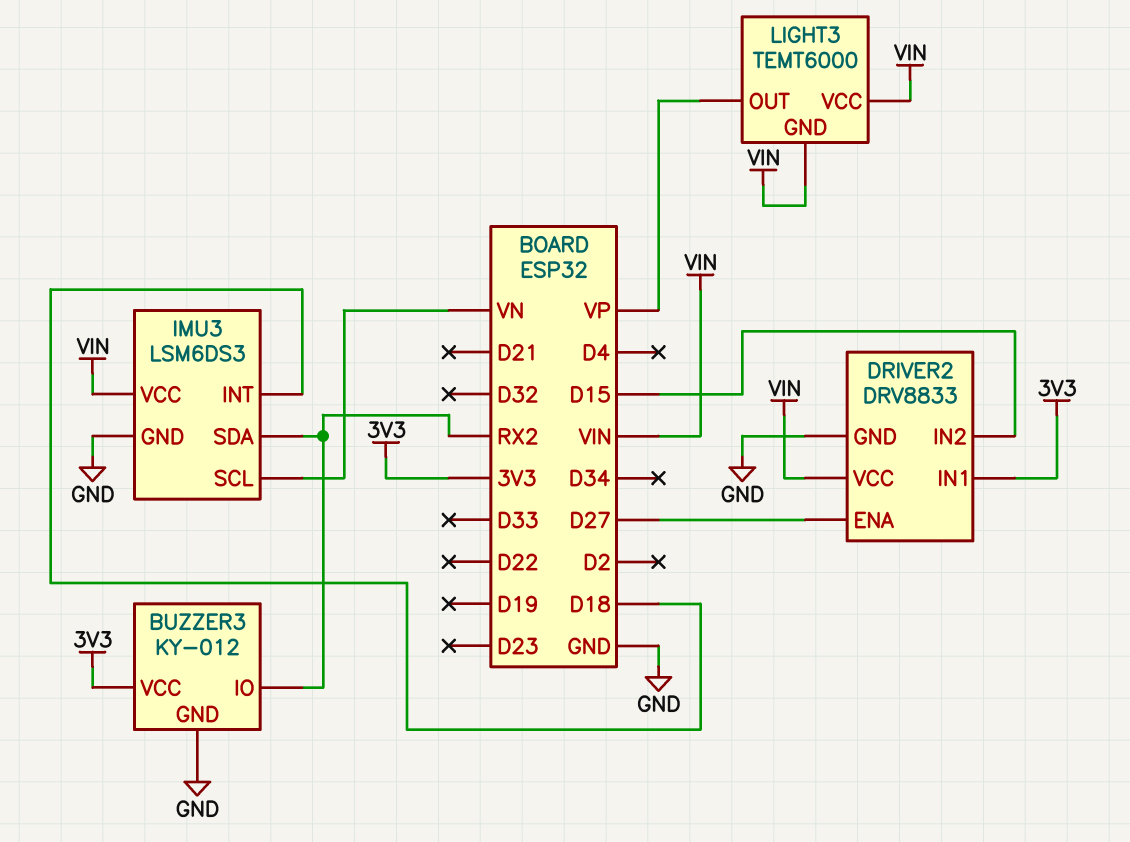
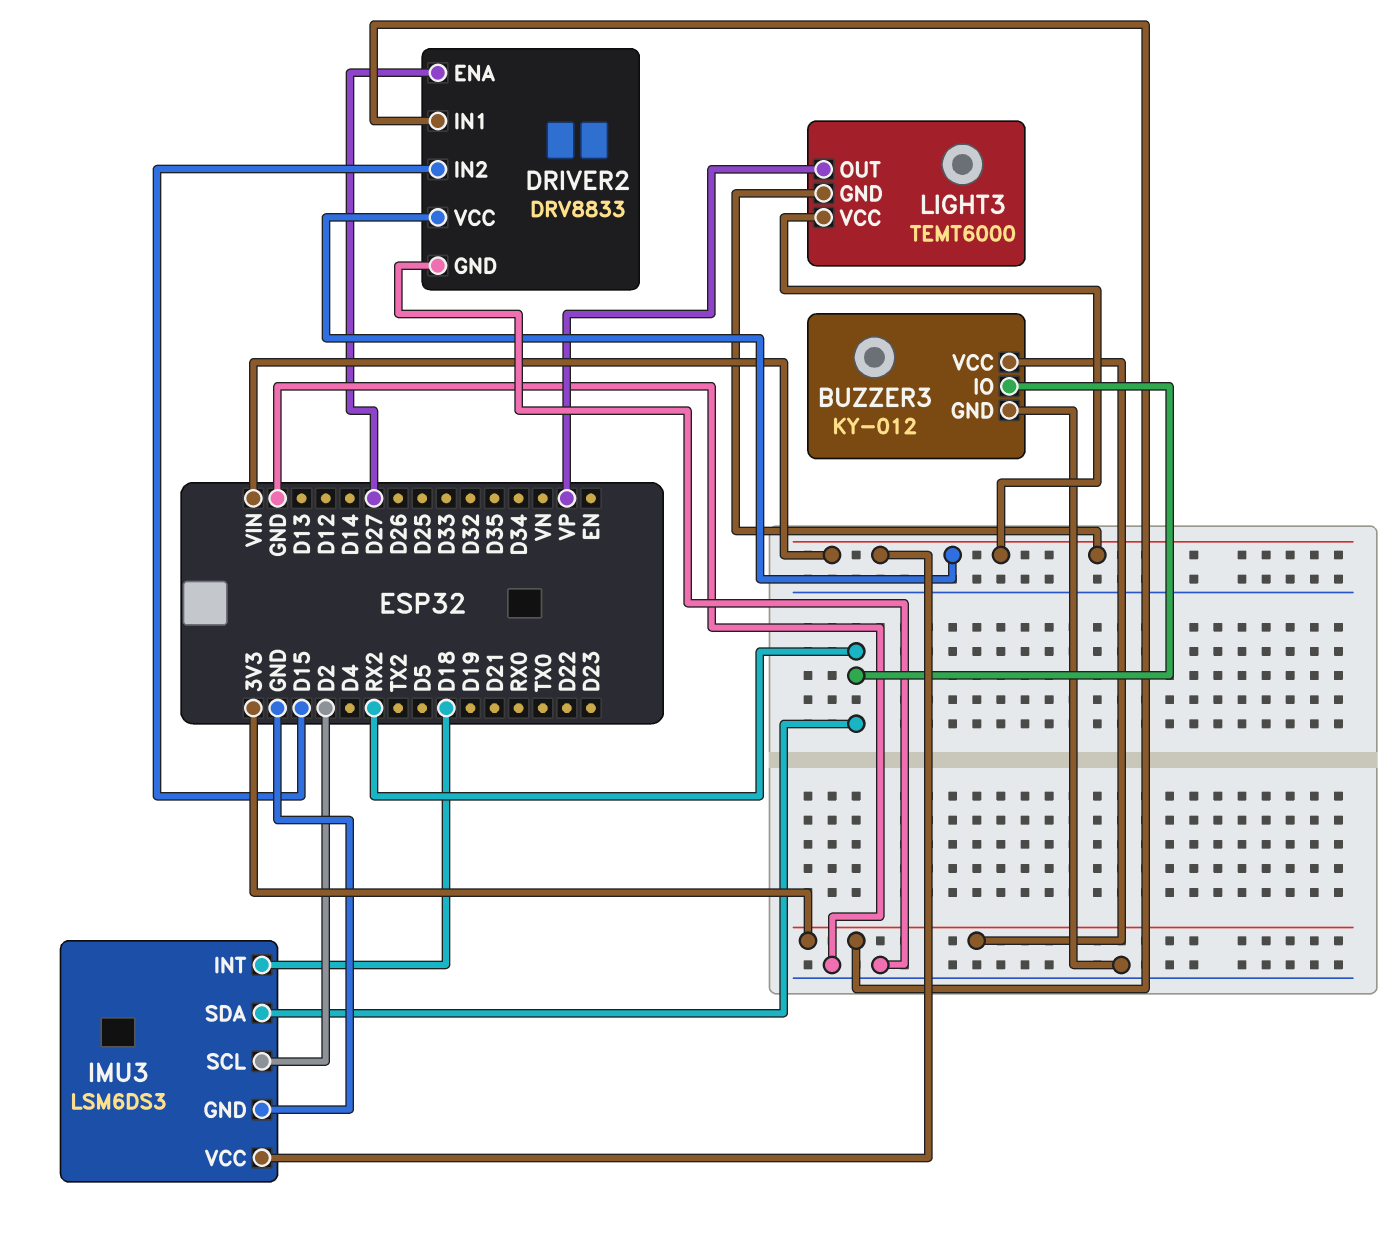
IMU3 pin SCL: VN -> D2

